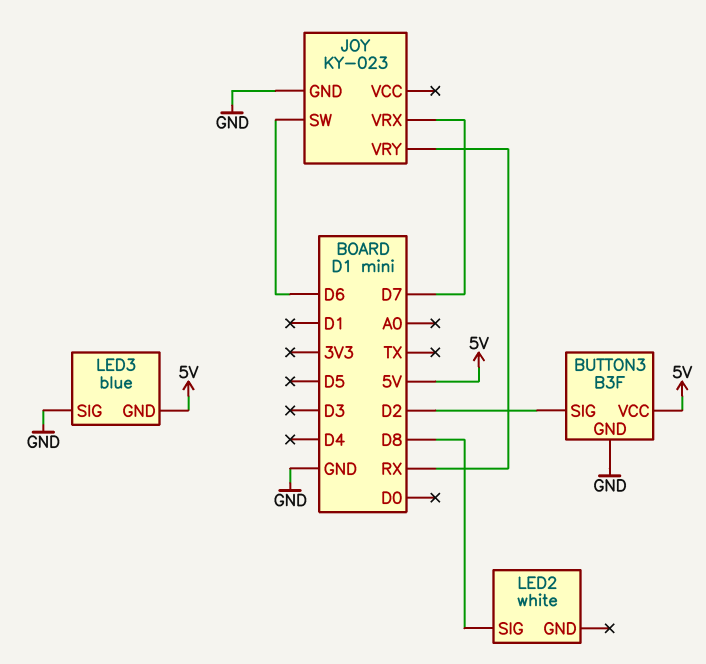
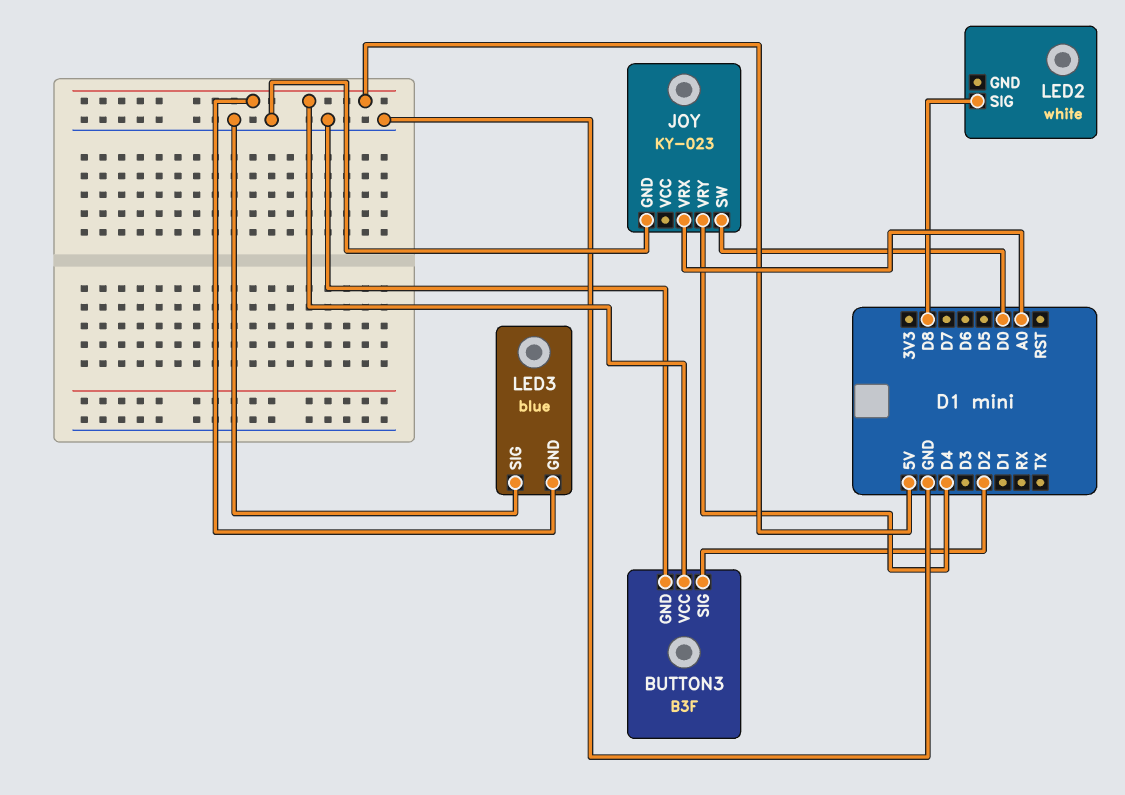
JOY pin SW: D6 -> D0
JOY pin VRX: D7 -> A0
JOY pin VRY: RX -> D4

